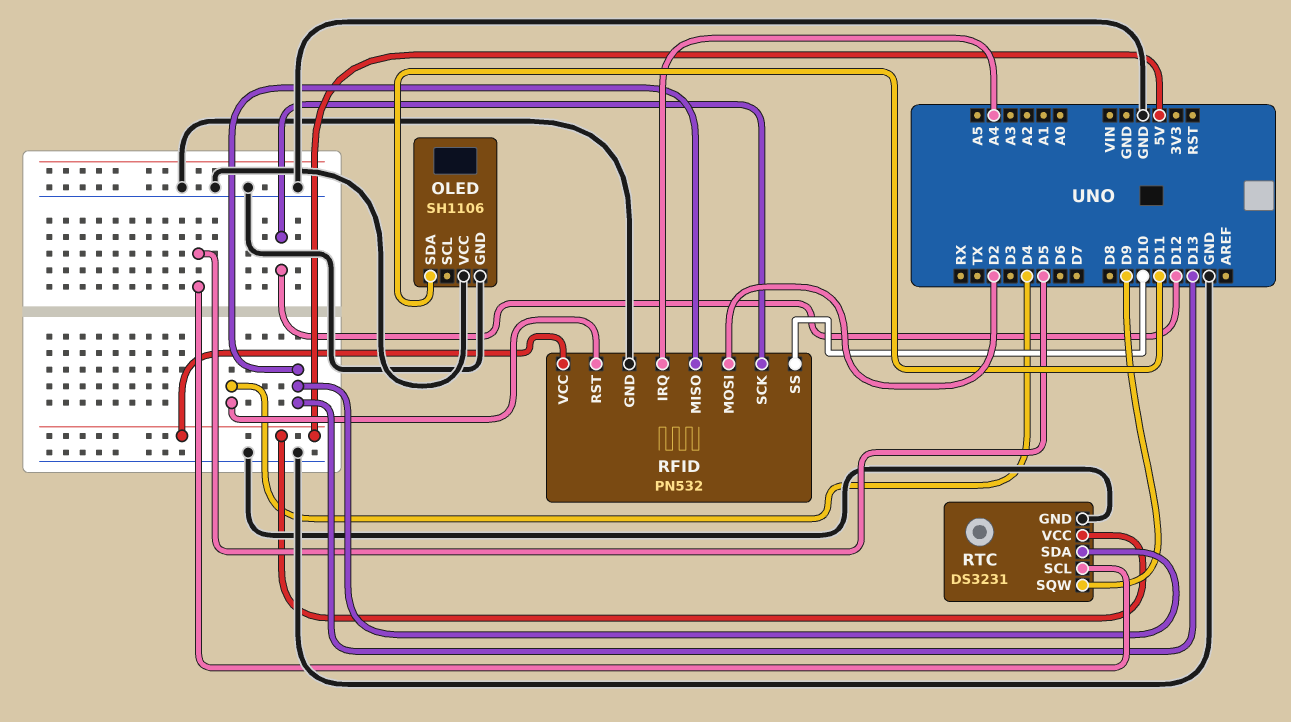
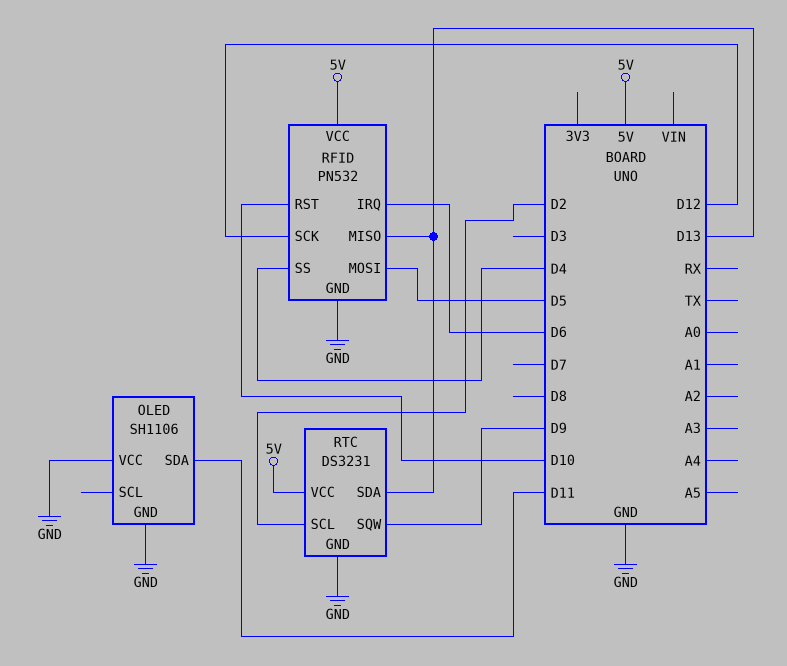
RFID pin IRQ: A4 -> D6
RFID pin MOSI: D2 -> D5
RFID pin RST: D4 -> D10
RFID pin SS: D10 -> D4
RTC pin SCL: D5 -> D2

